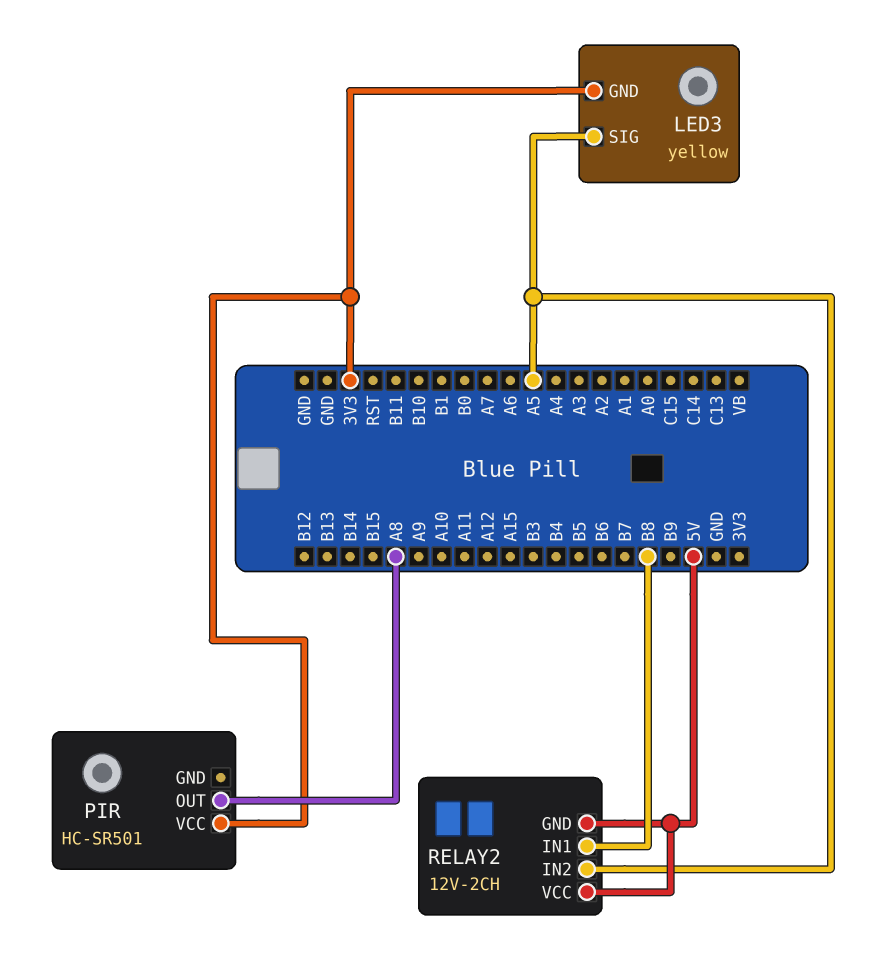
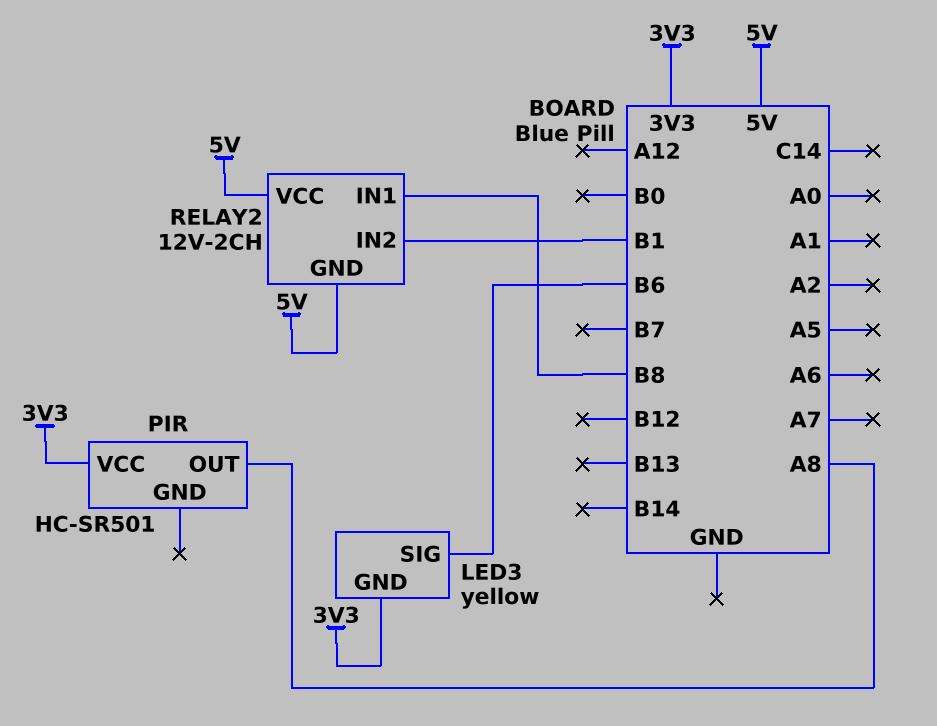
LED3 pin SIG: A5 -> B6
RELAY2 pin IN2: A5 -> B1

